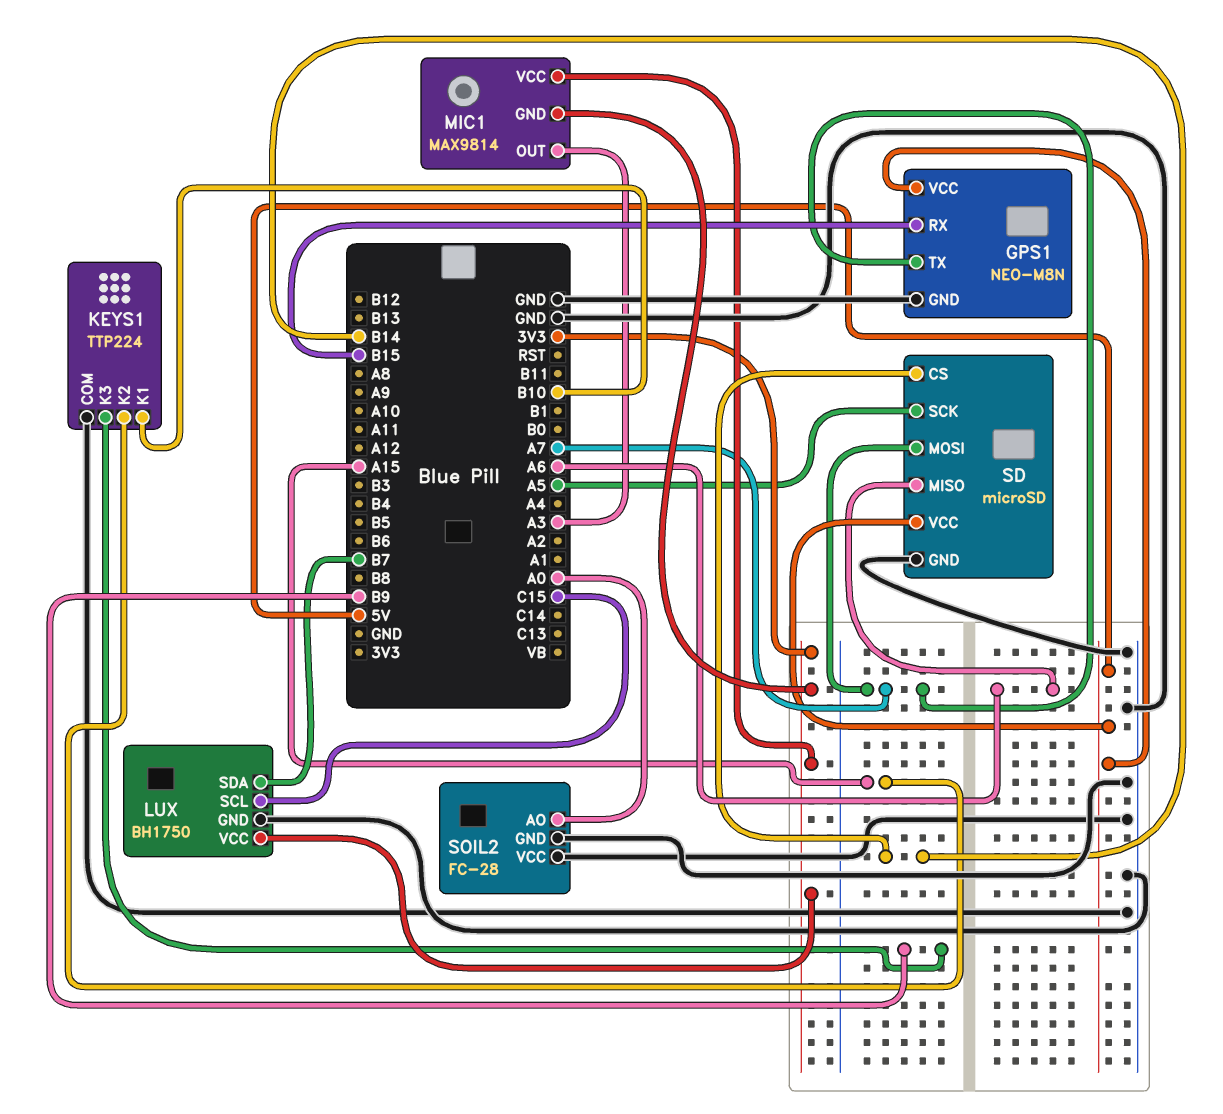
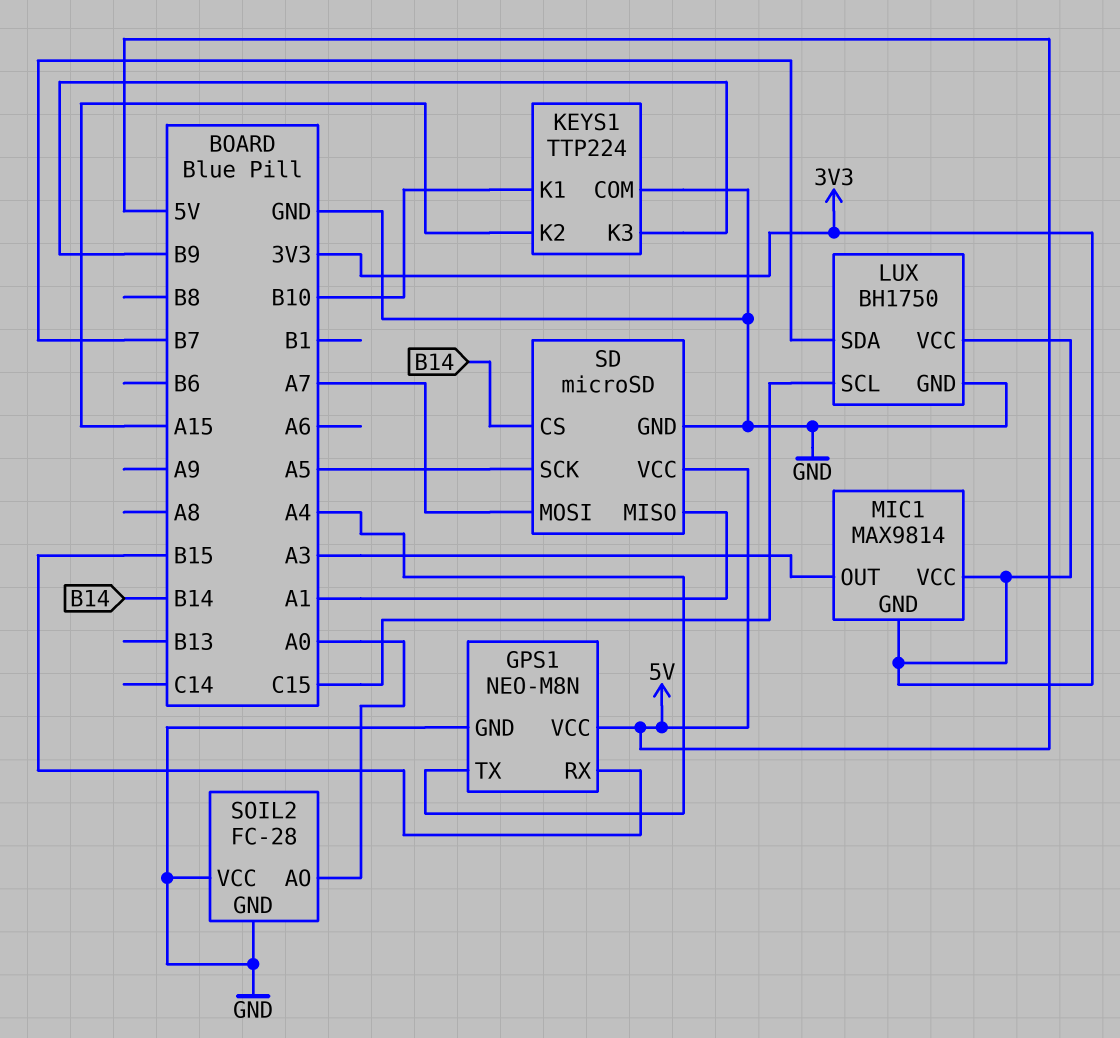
GPS1 pin TX: A7 -> A4
SD pin MISO: A6 -> A1

